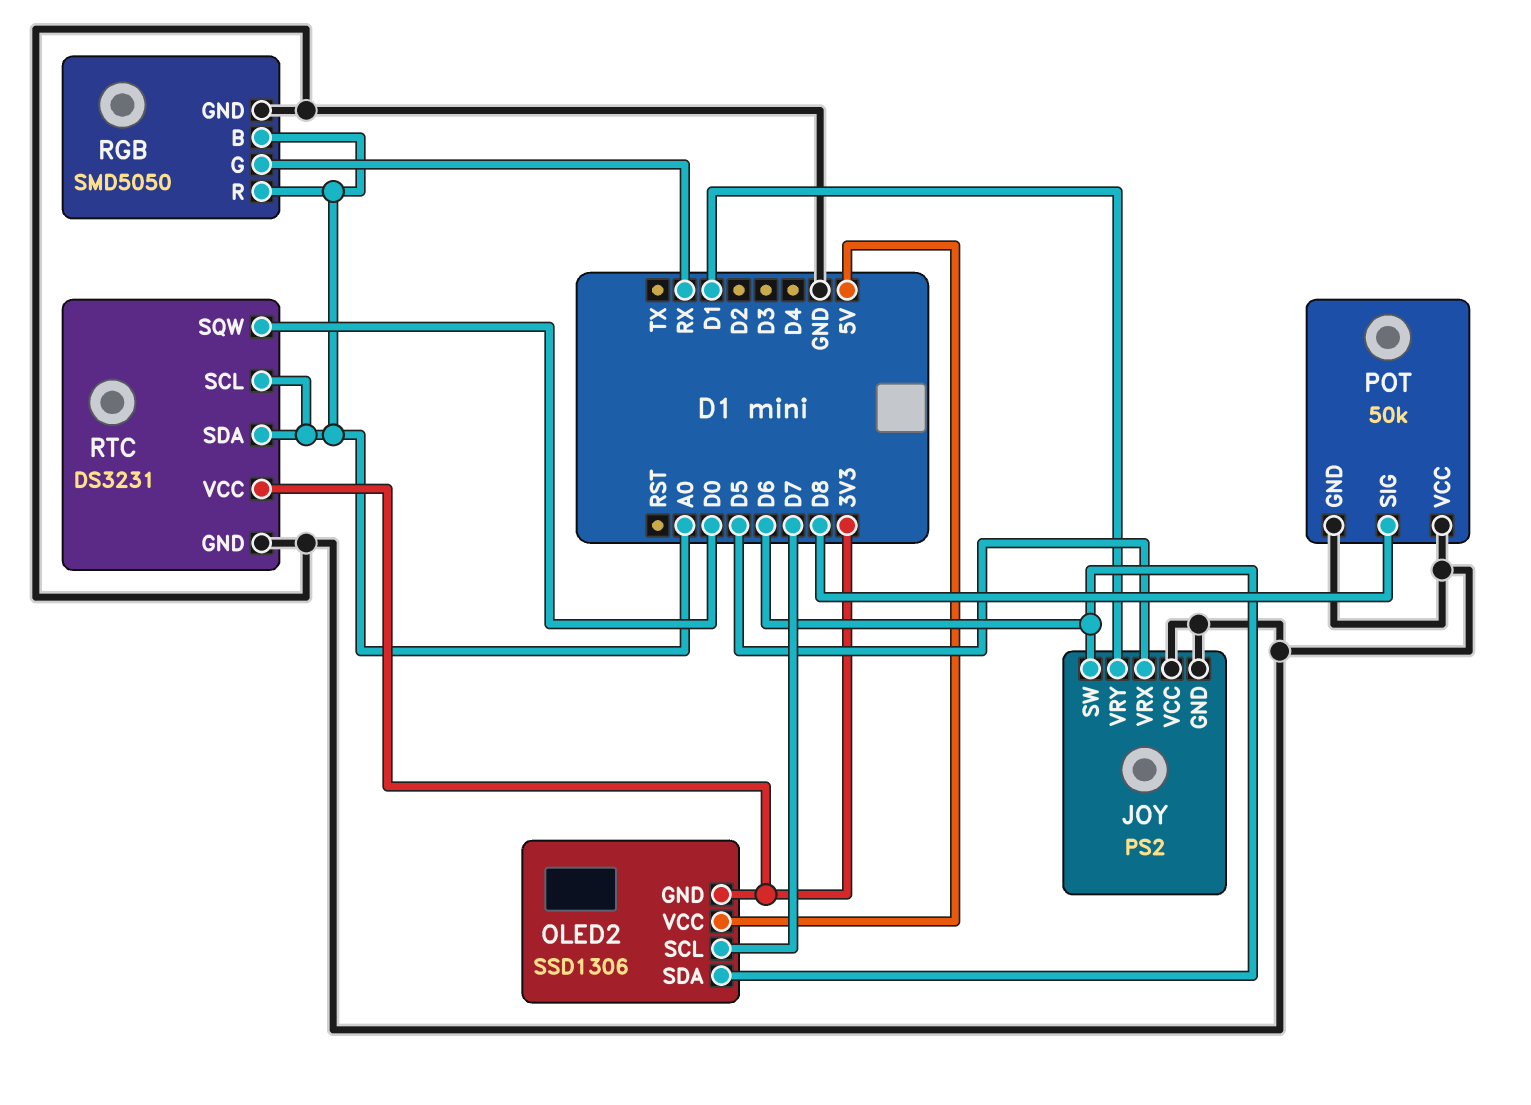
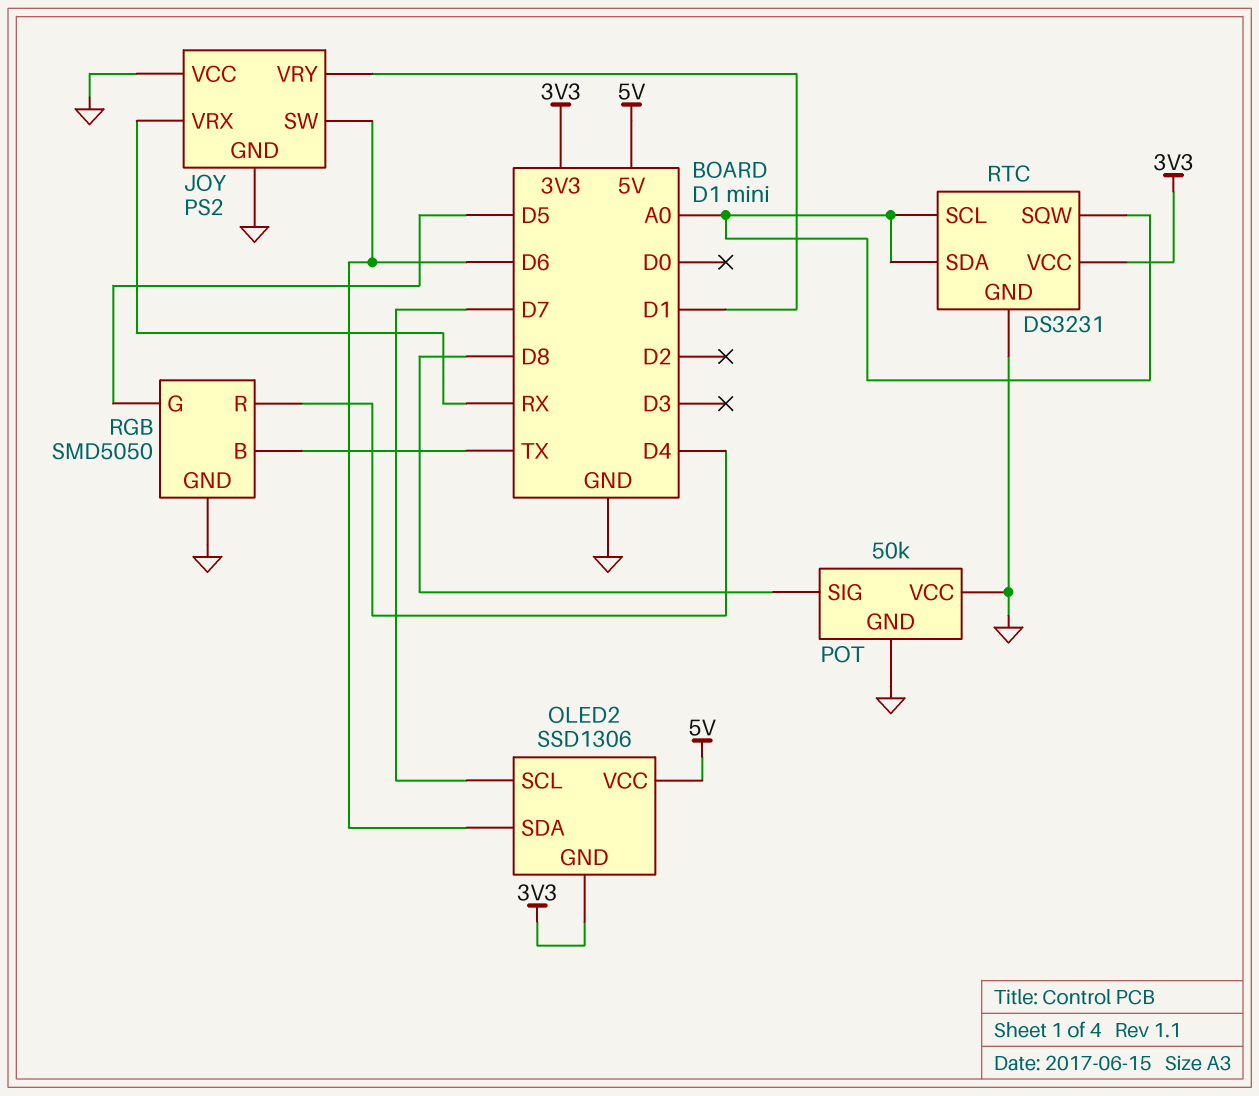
JOY pin VRX: D5 -> RX
RGB pin B: A0 -> TX
RGB pin G: RX -> D5
RGB pin R: A0 -> D4
RTC pin SQW: D0 -> A0

